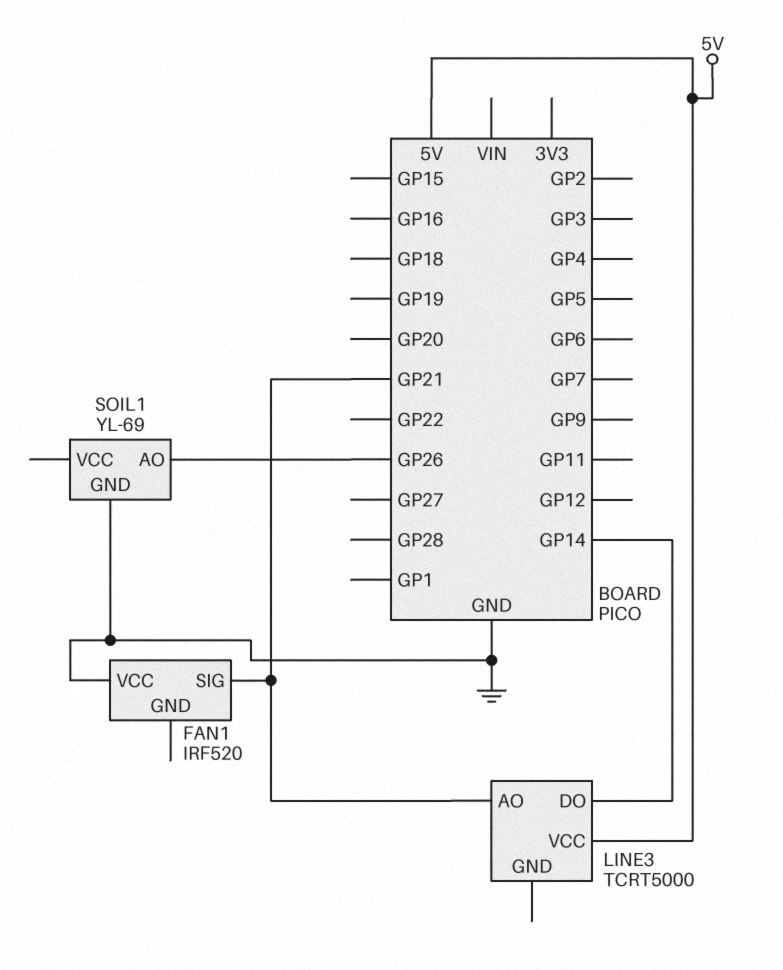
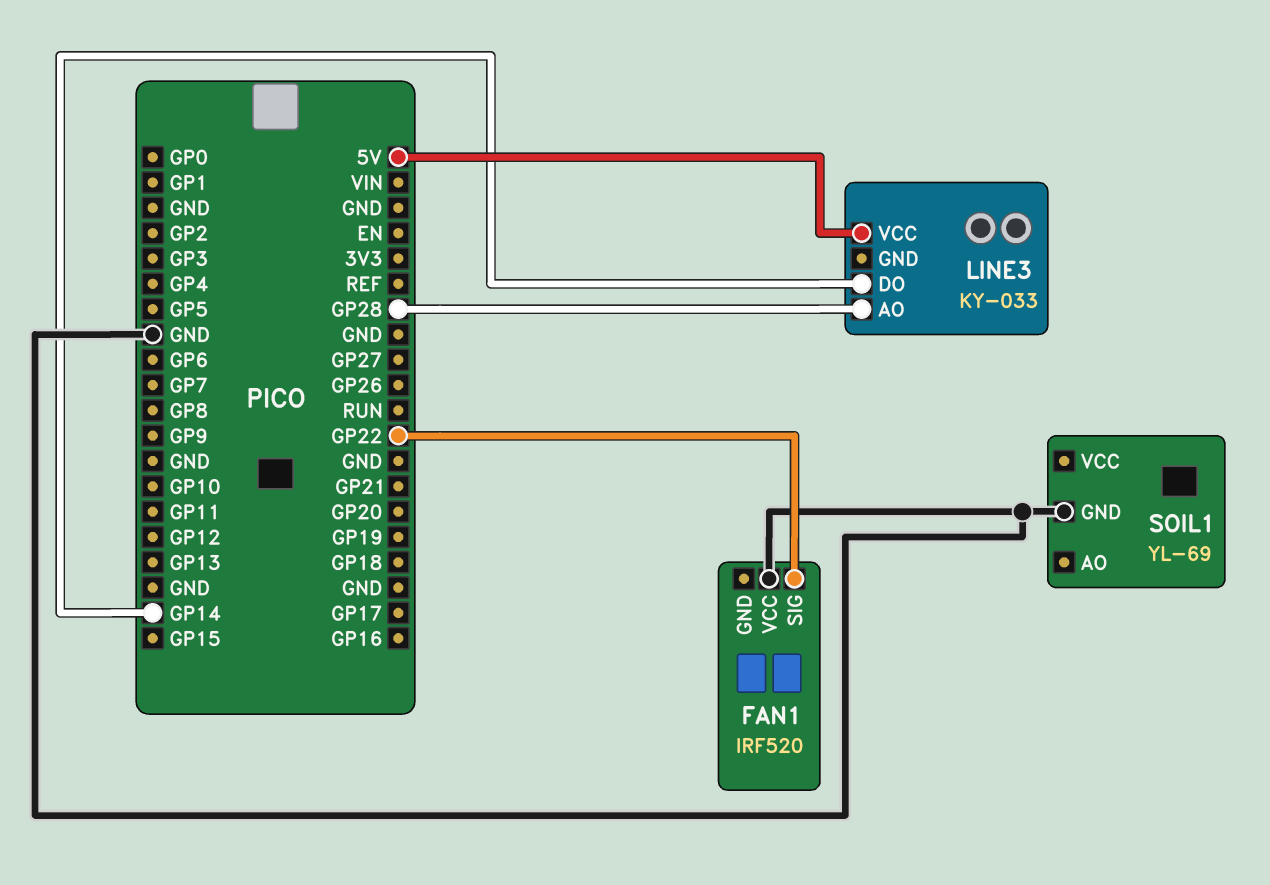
FAN1 pin SIG: GP21 -> GP22
LINE3: TCRT5000 -> KY-033
LINE3 pin AO: GP21 -> GP28
SOIL1 pin AO: GP26 -> none

